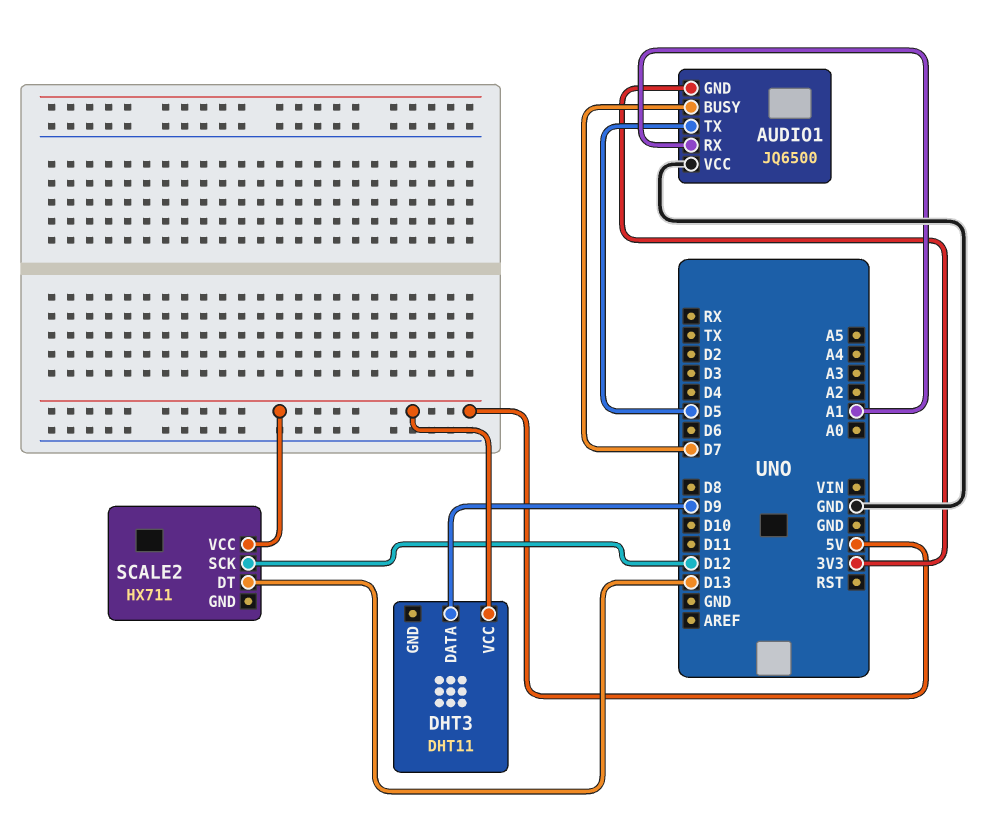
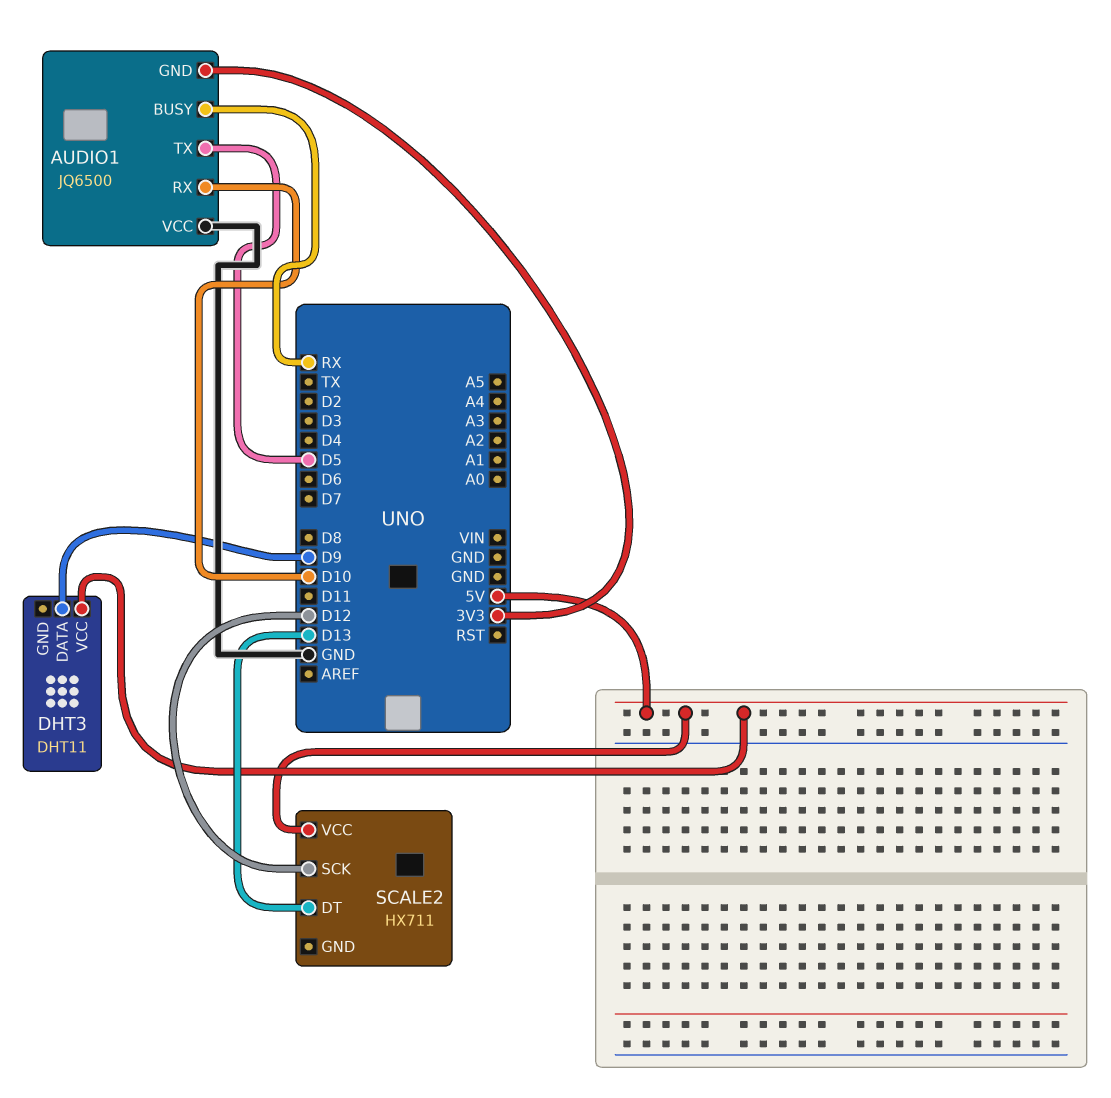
AUDIO1 pin BUSY: D7 -> RX
AUDIO1 pin RX: A1 -> D10

